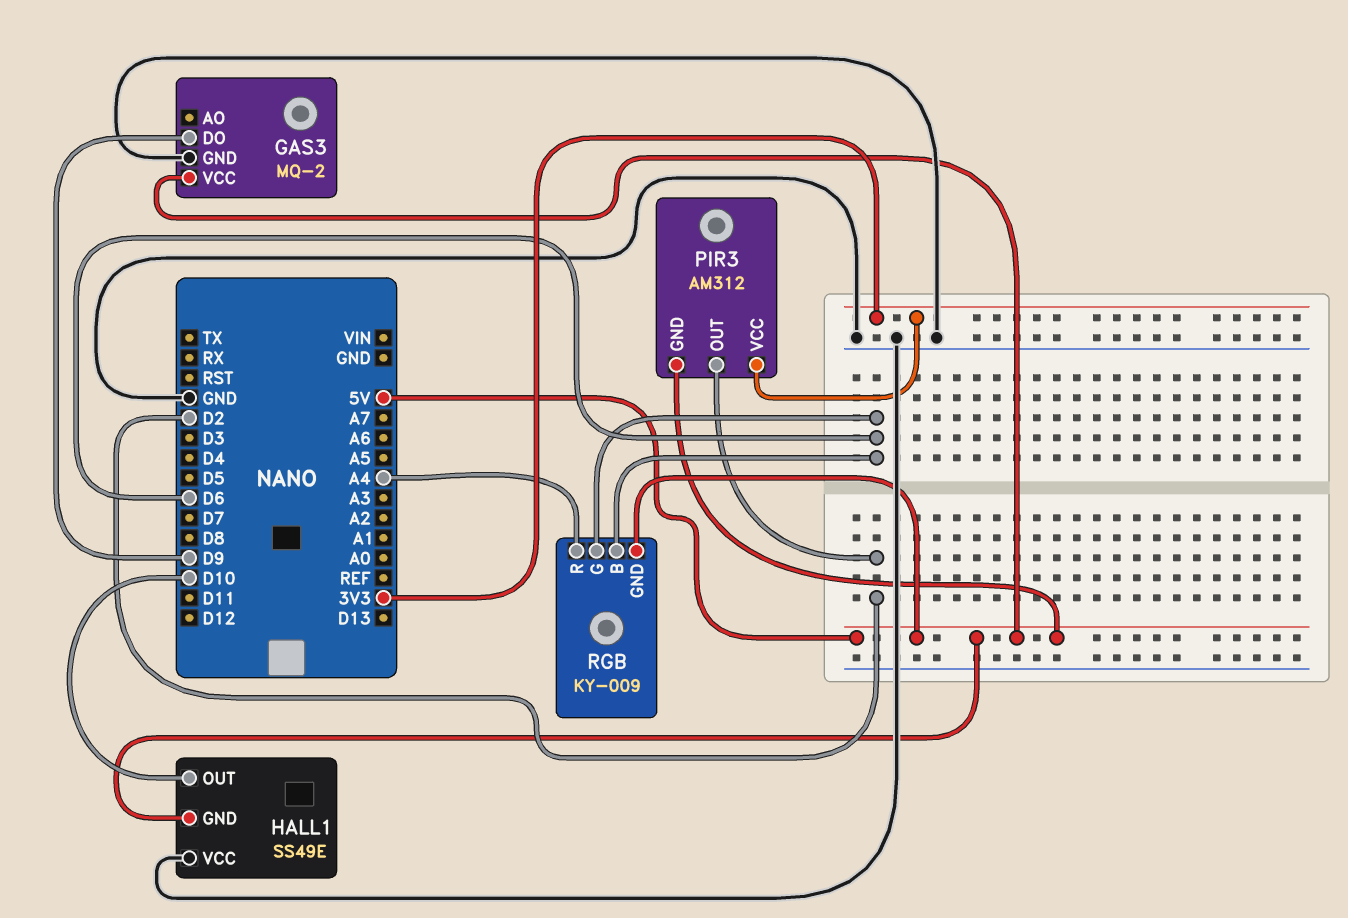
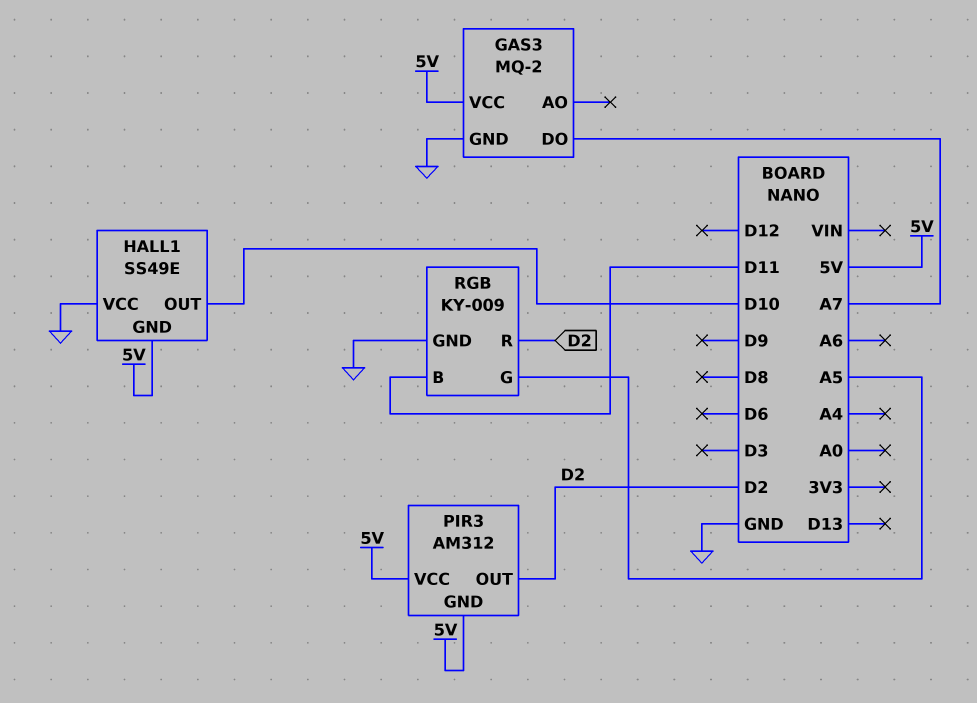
GAS3 pin DO: D9 -> A7
PIR3 pin VCC: 3V3 -> 5V
RGB pin B: D6 -> D11
RGB pin G: D6 -> A5
RGB pin GND: 5V -> GND
RGB pin R: A4 -> D2

